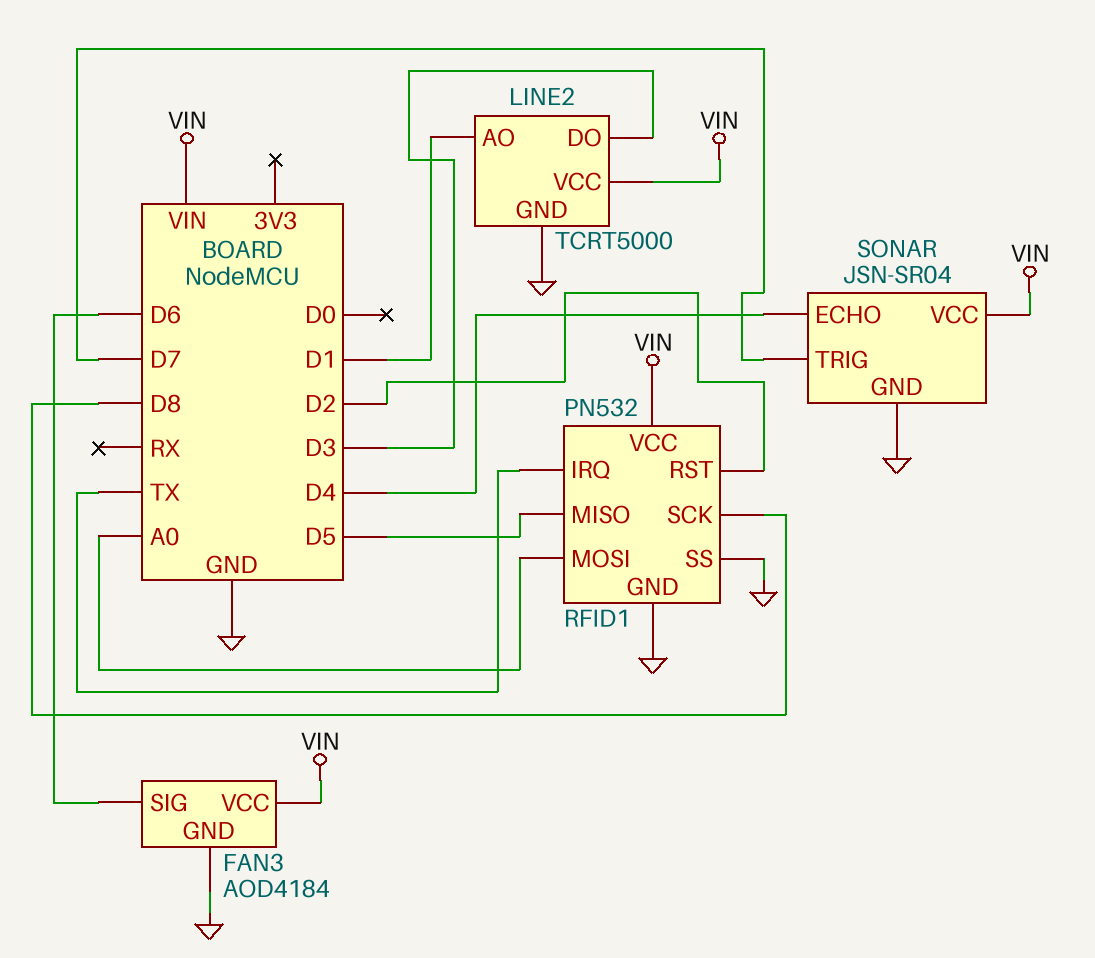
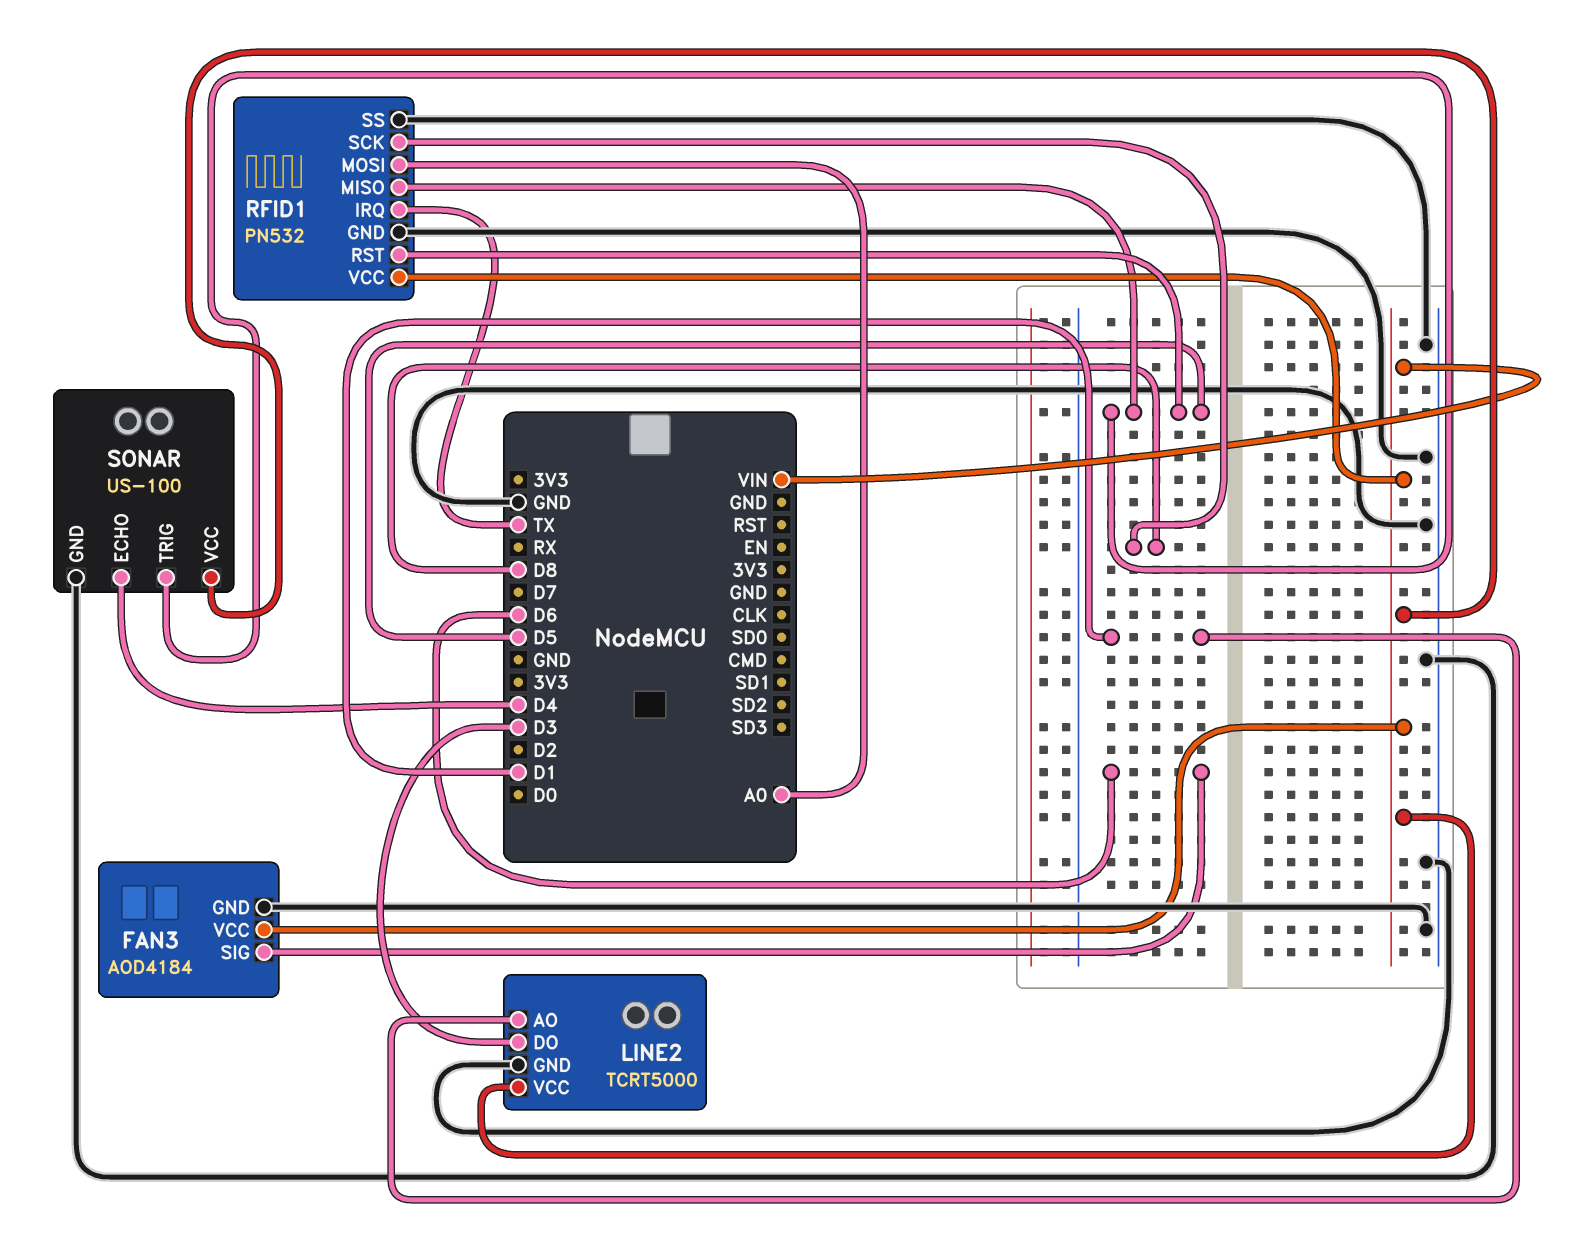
RFID1 pin RST: D2 -> D5
SONAR: JSN-SR04 -> US-100
SONAR pin TRIG: D7 -> D5

